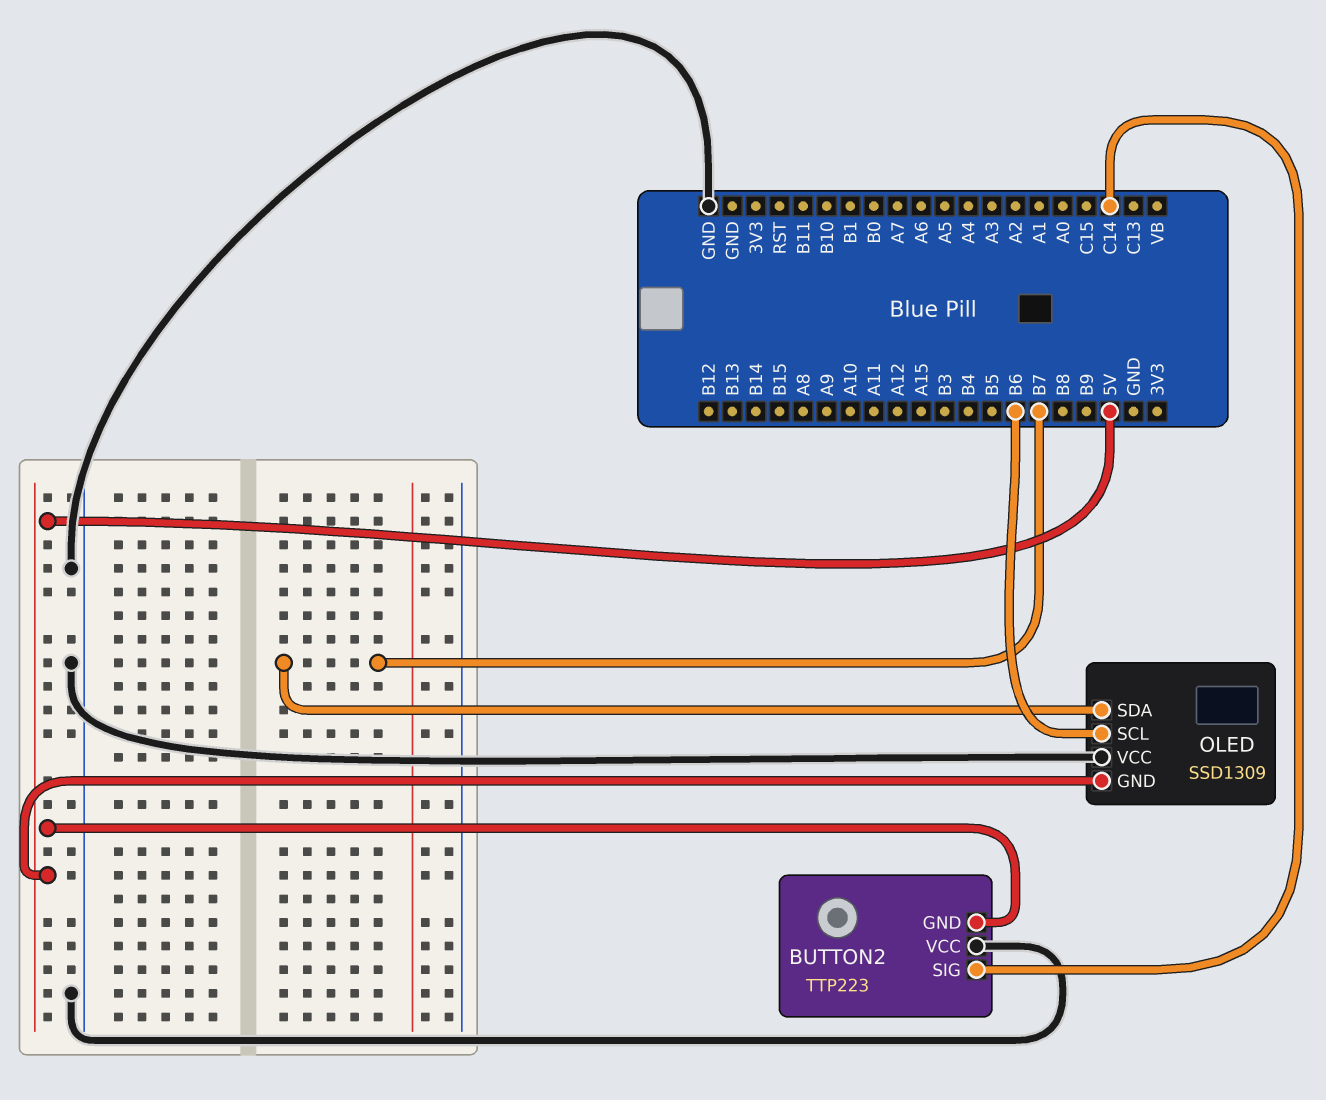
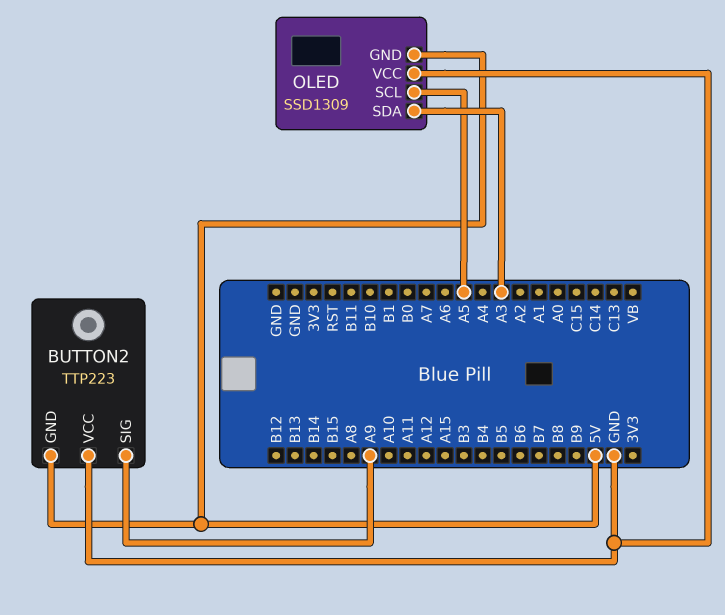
BUTTON2 pin SIG: C14 -> A9
OLED pin SCL: B6 -> A5
OLED pin SDA: B7 -> A3

